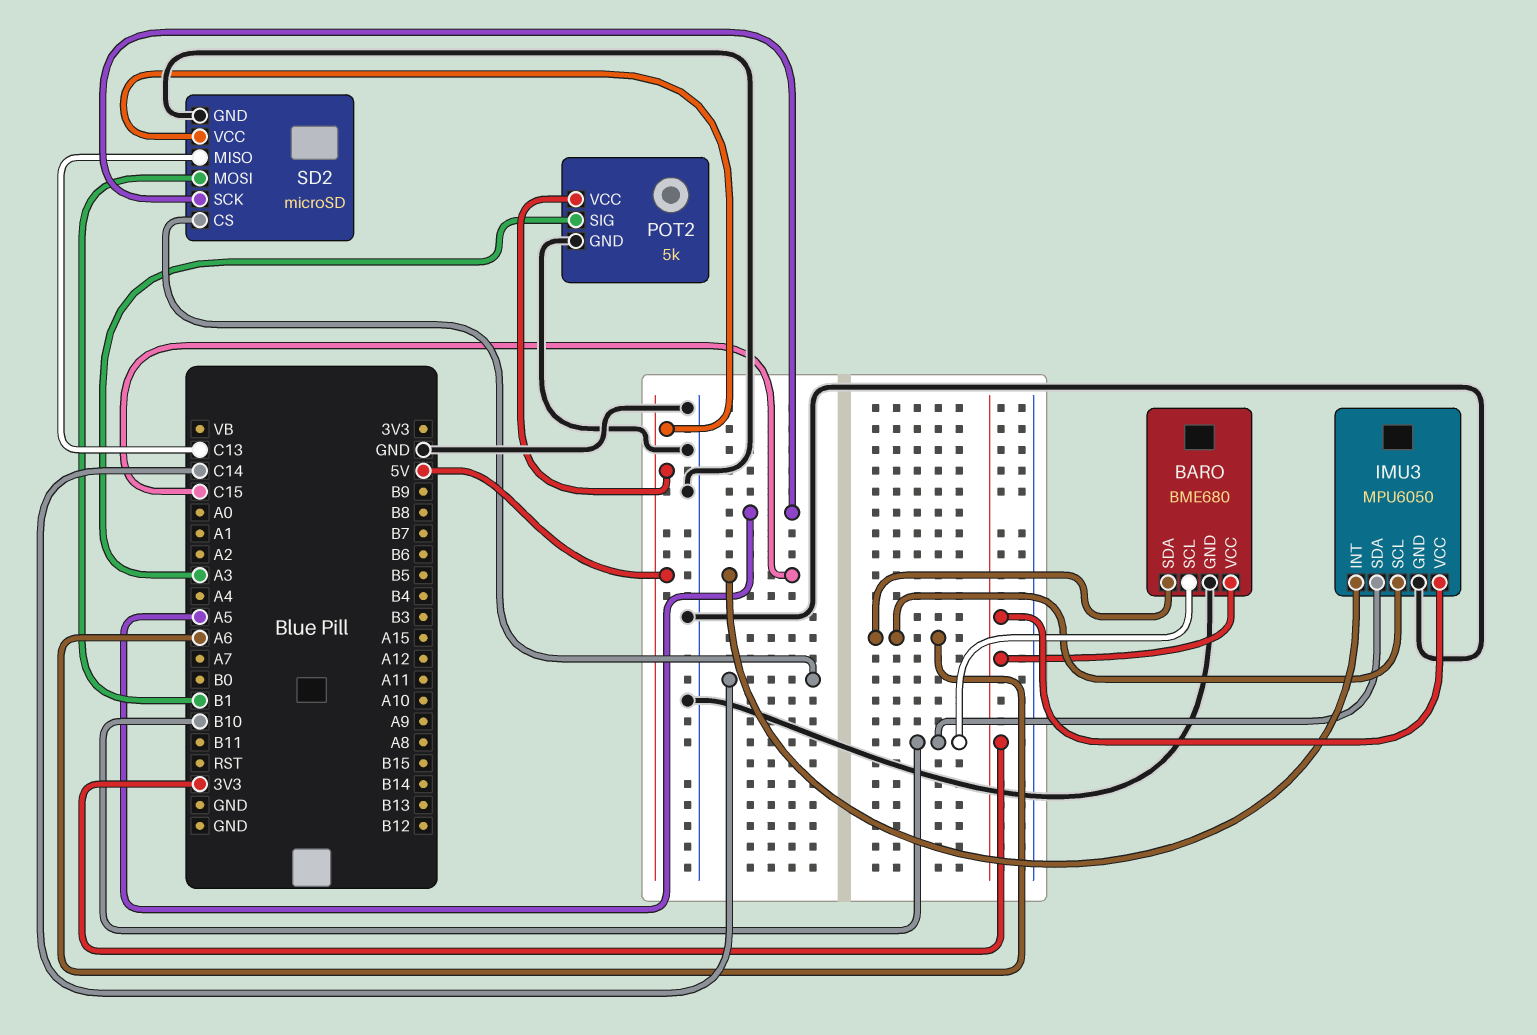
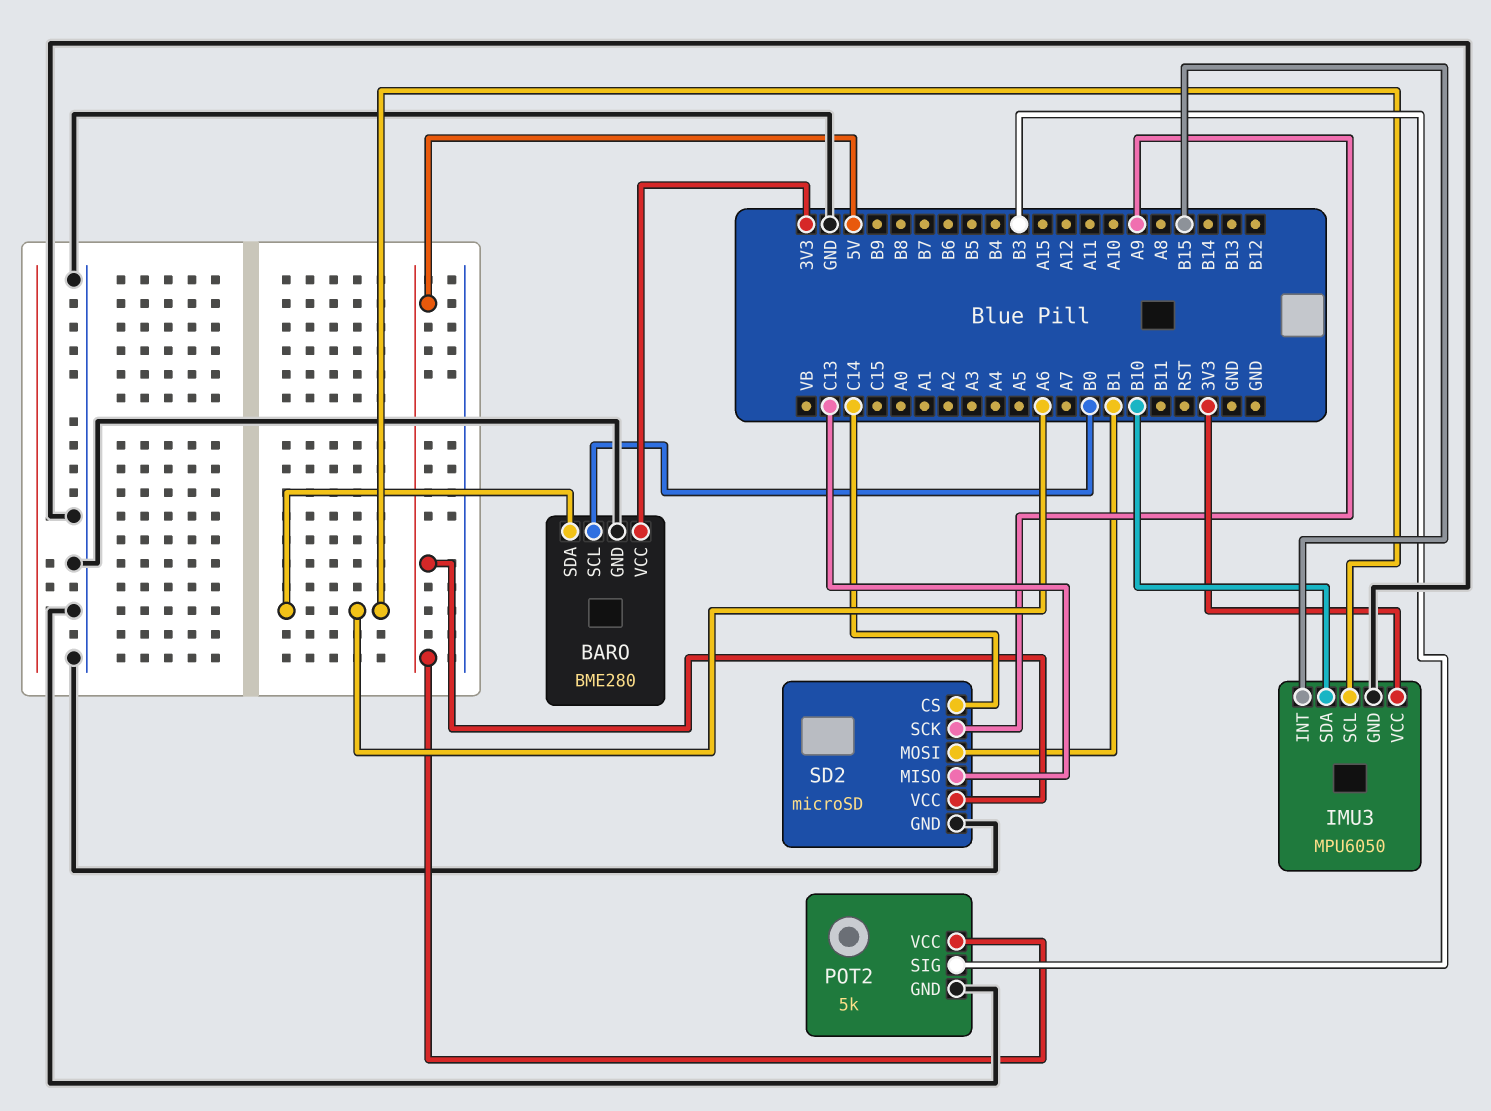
BARO: BME680 -> BME280
BARO pin SCL: B10 -> B0
IMU3 pin INT: C15 -> B15
POT2 pin SIG: A3 -> B3
SD2 pin SCK: A5 -> A9

